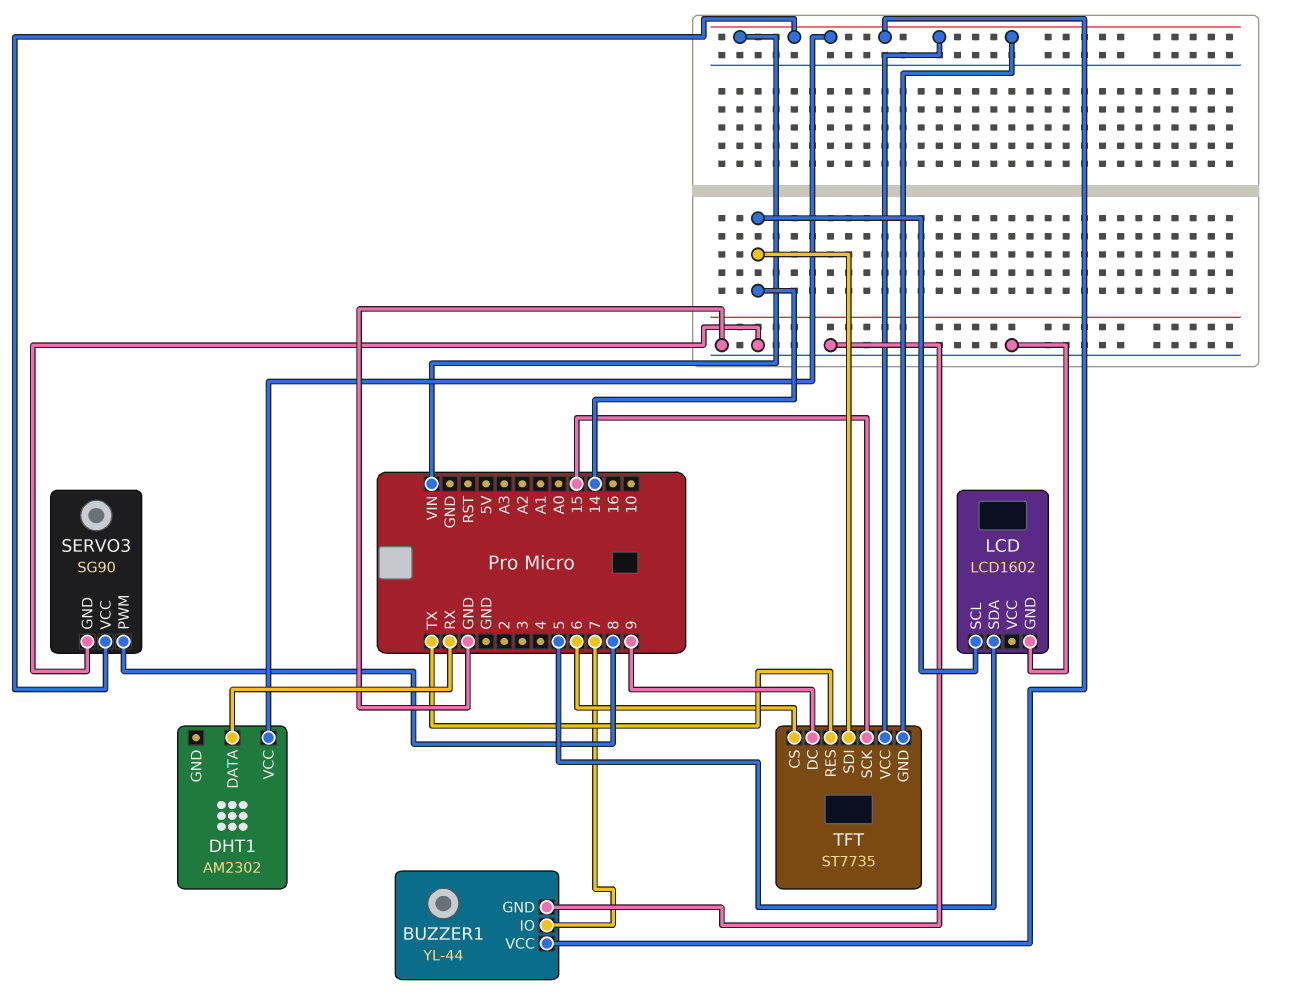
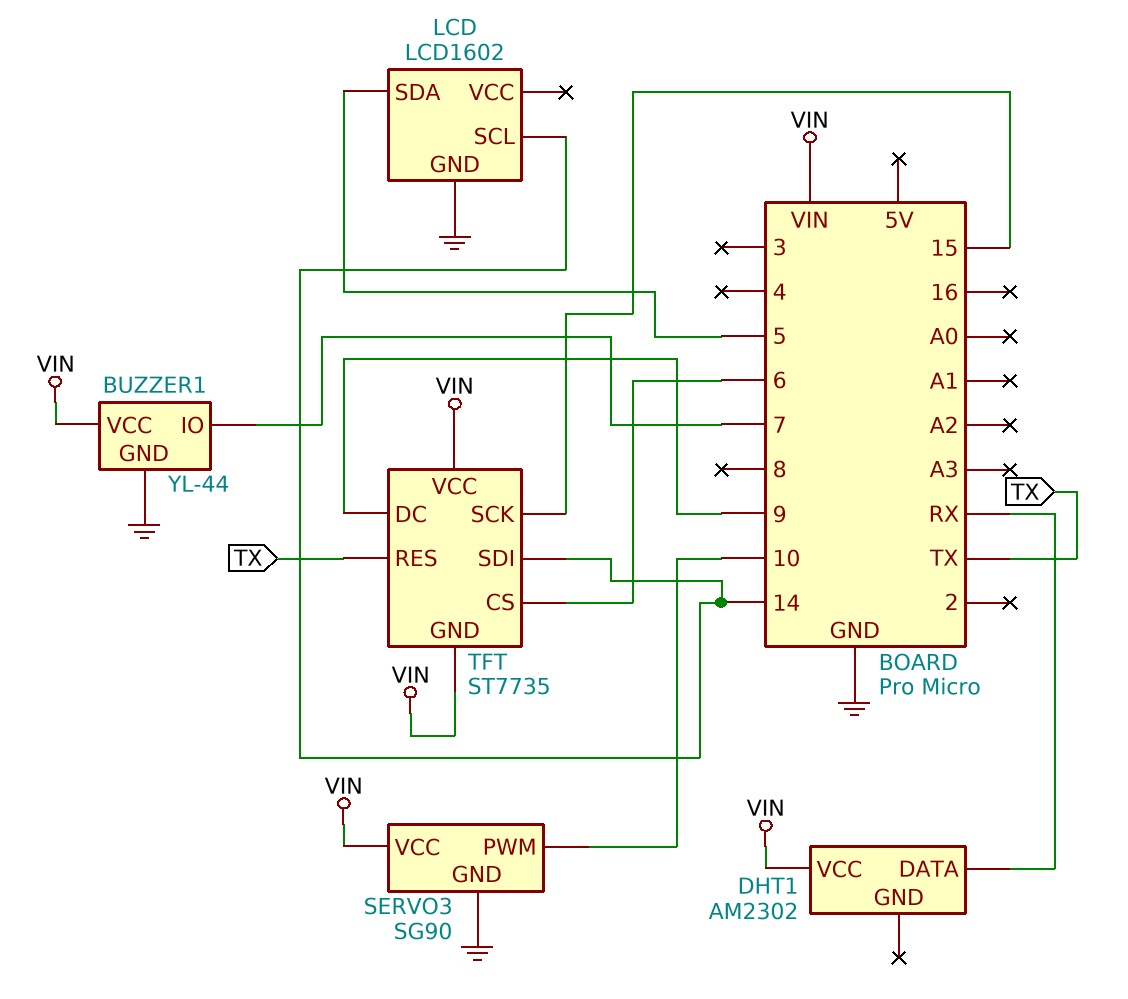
SERVO3 pin PWM: 8 -> 10

